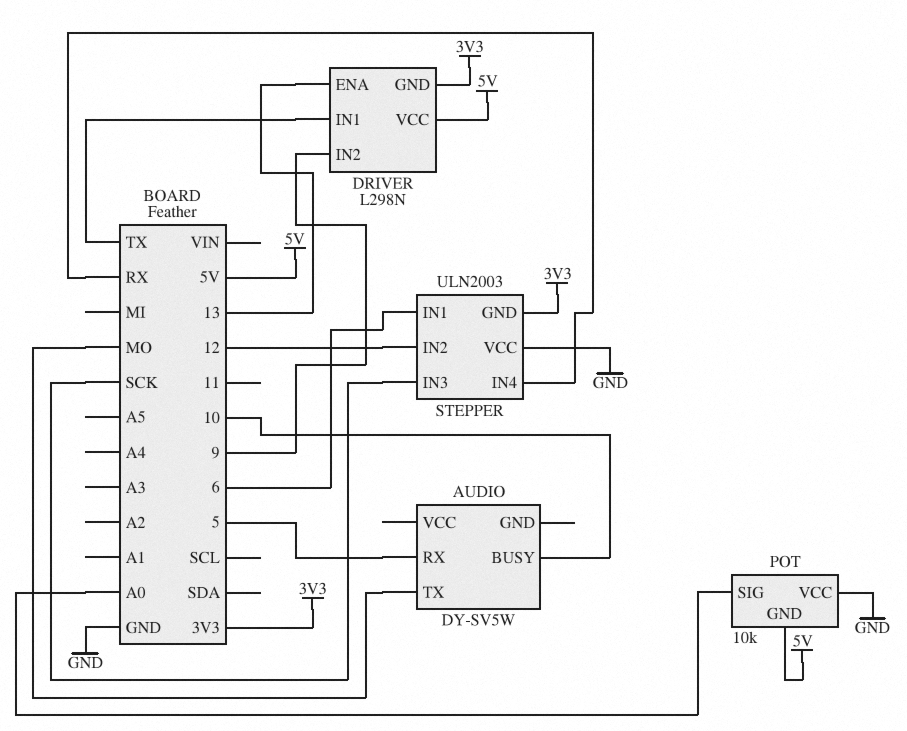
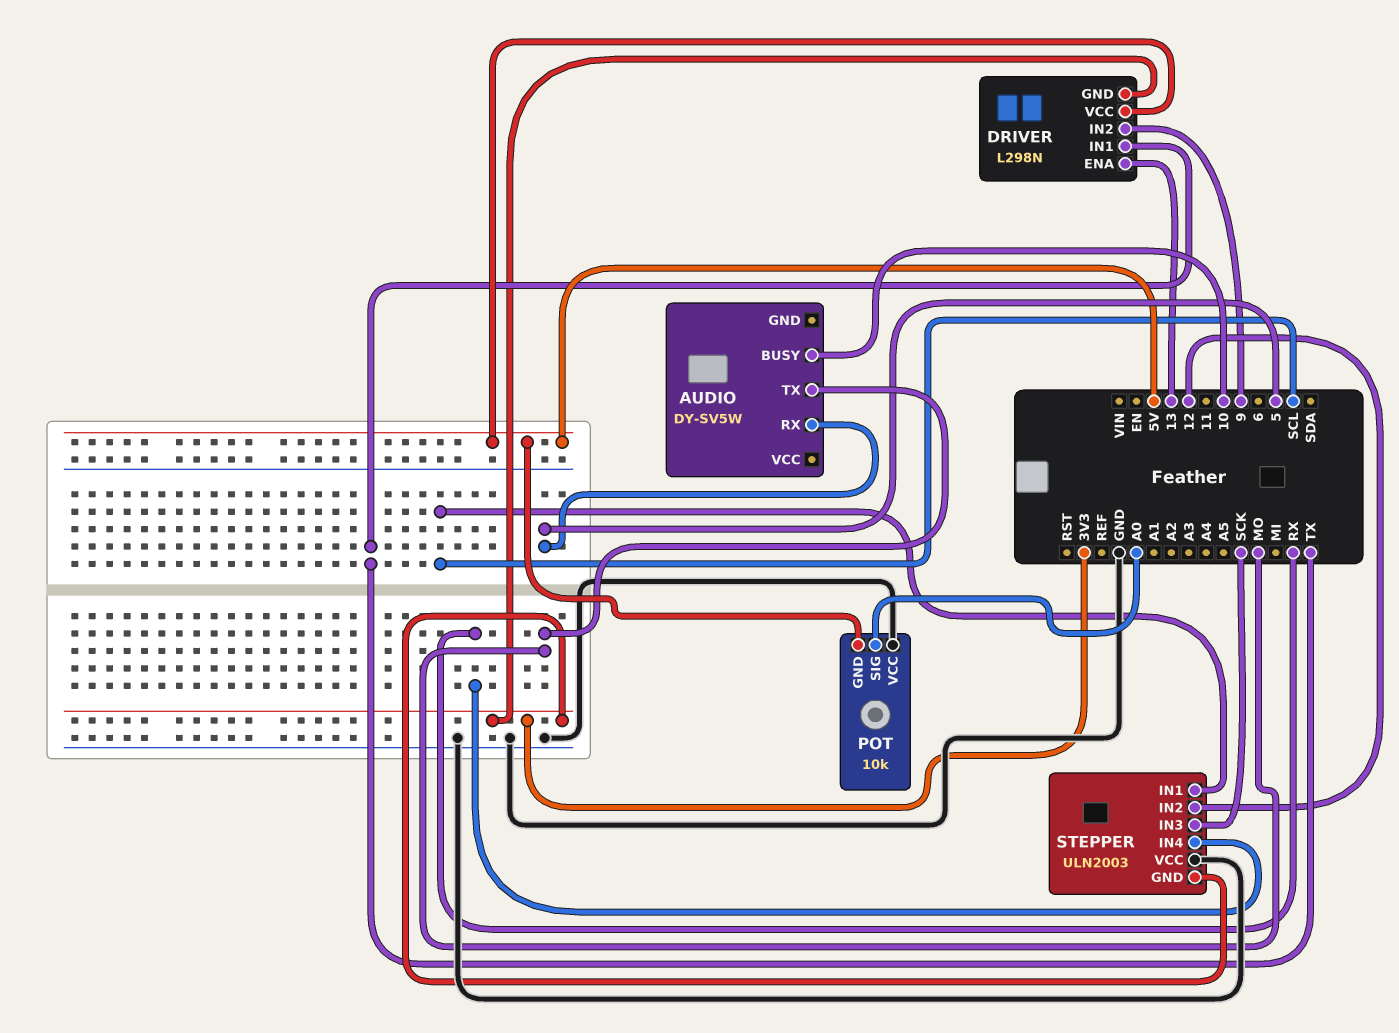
STEPPER pin IN1: 6 -> SCL

